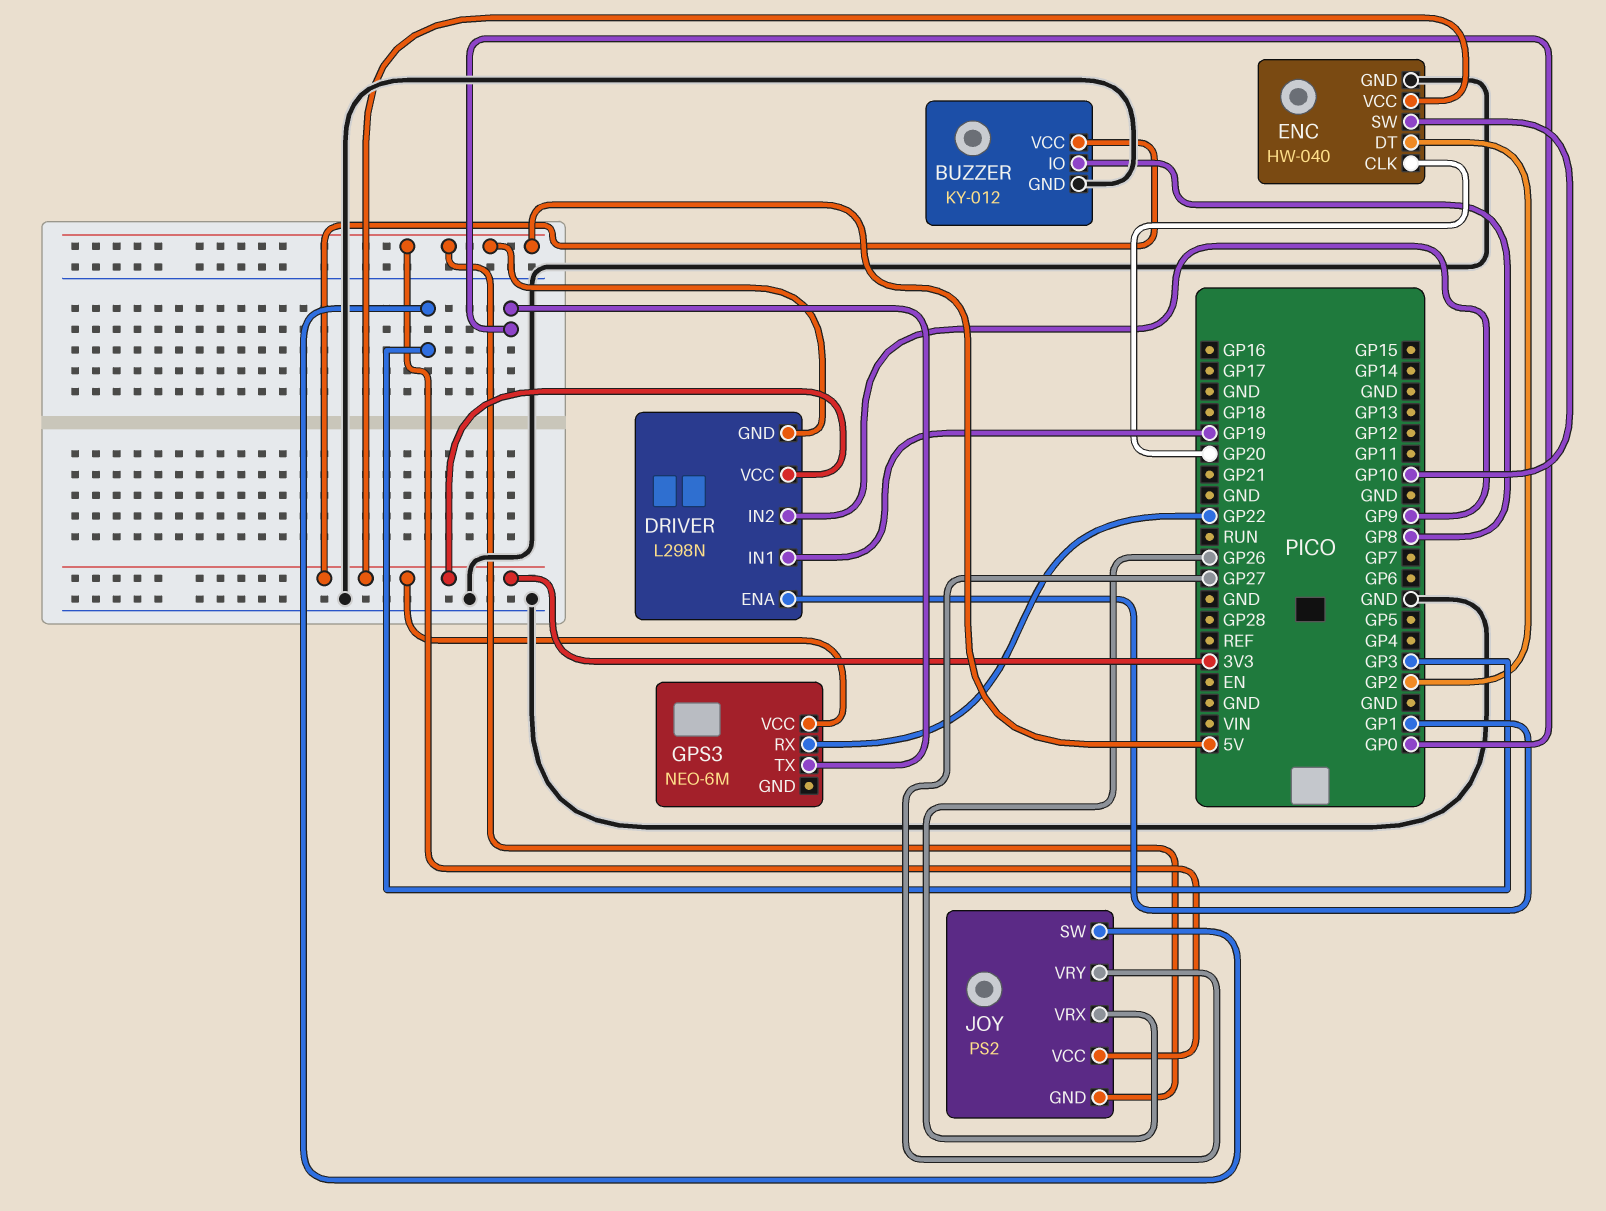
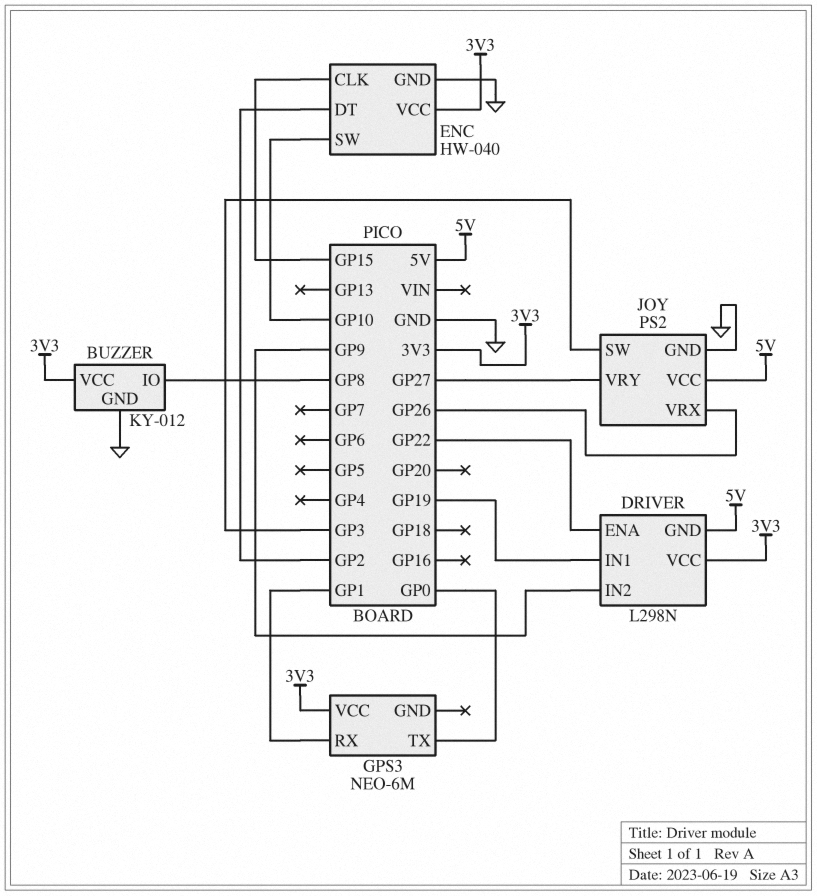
DRIVER pin ENA: GP1 -> GP22
ENC pin CLK: GP20 -> GP15
GPS3 pin RX: GP22 -> GP1
JOY pin GND: 5V -> GND

